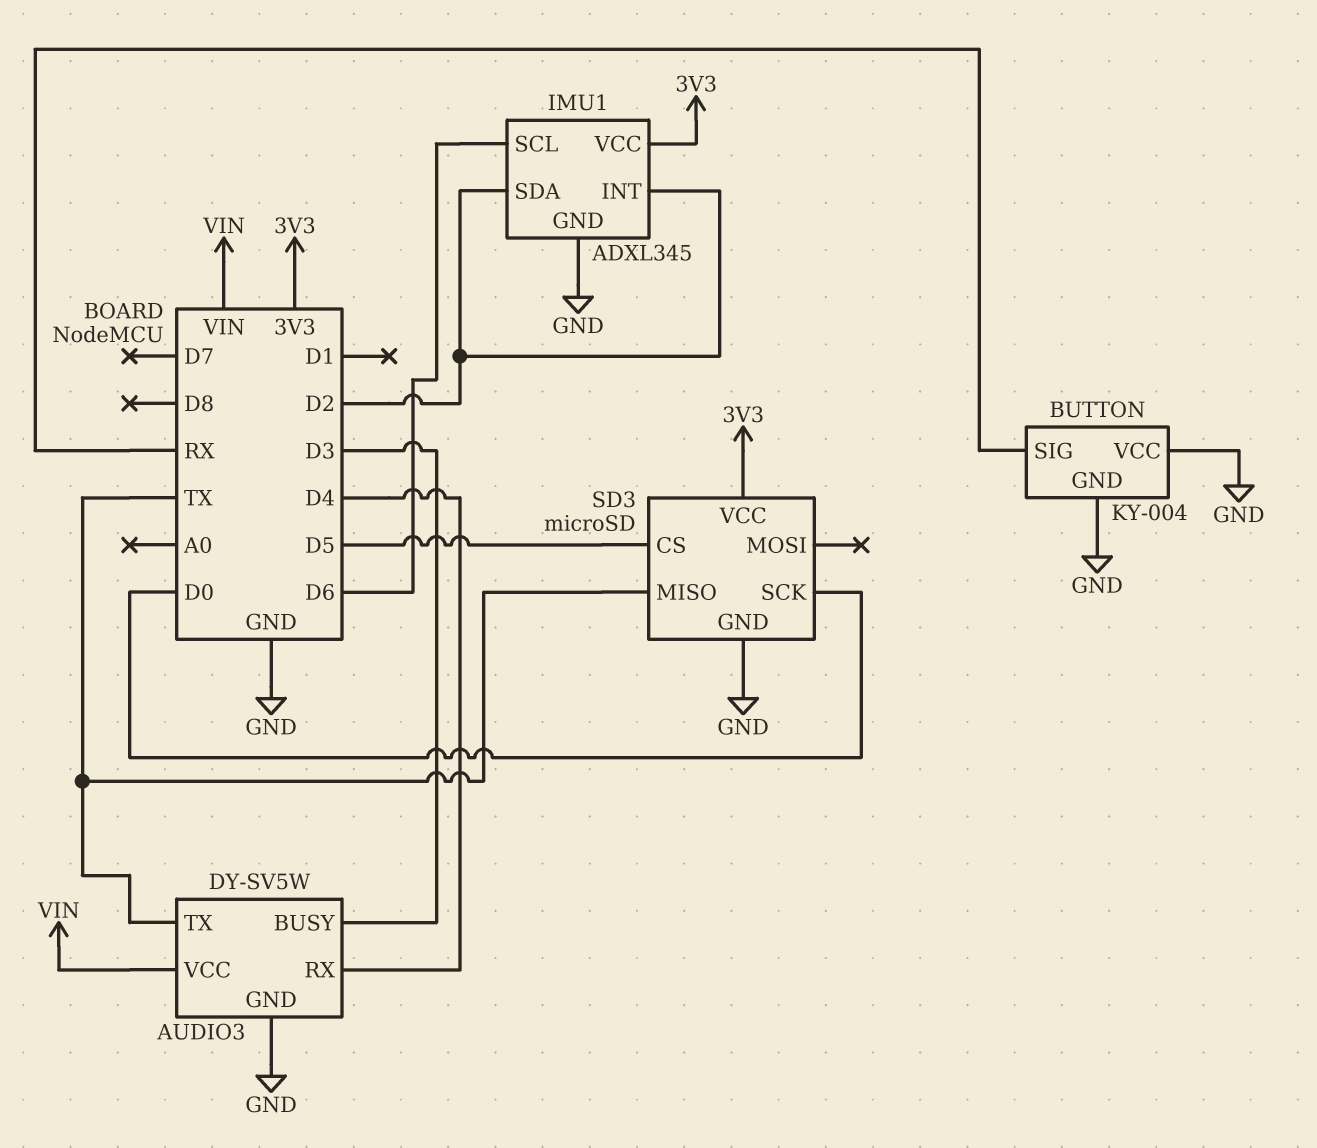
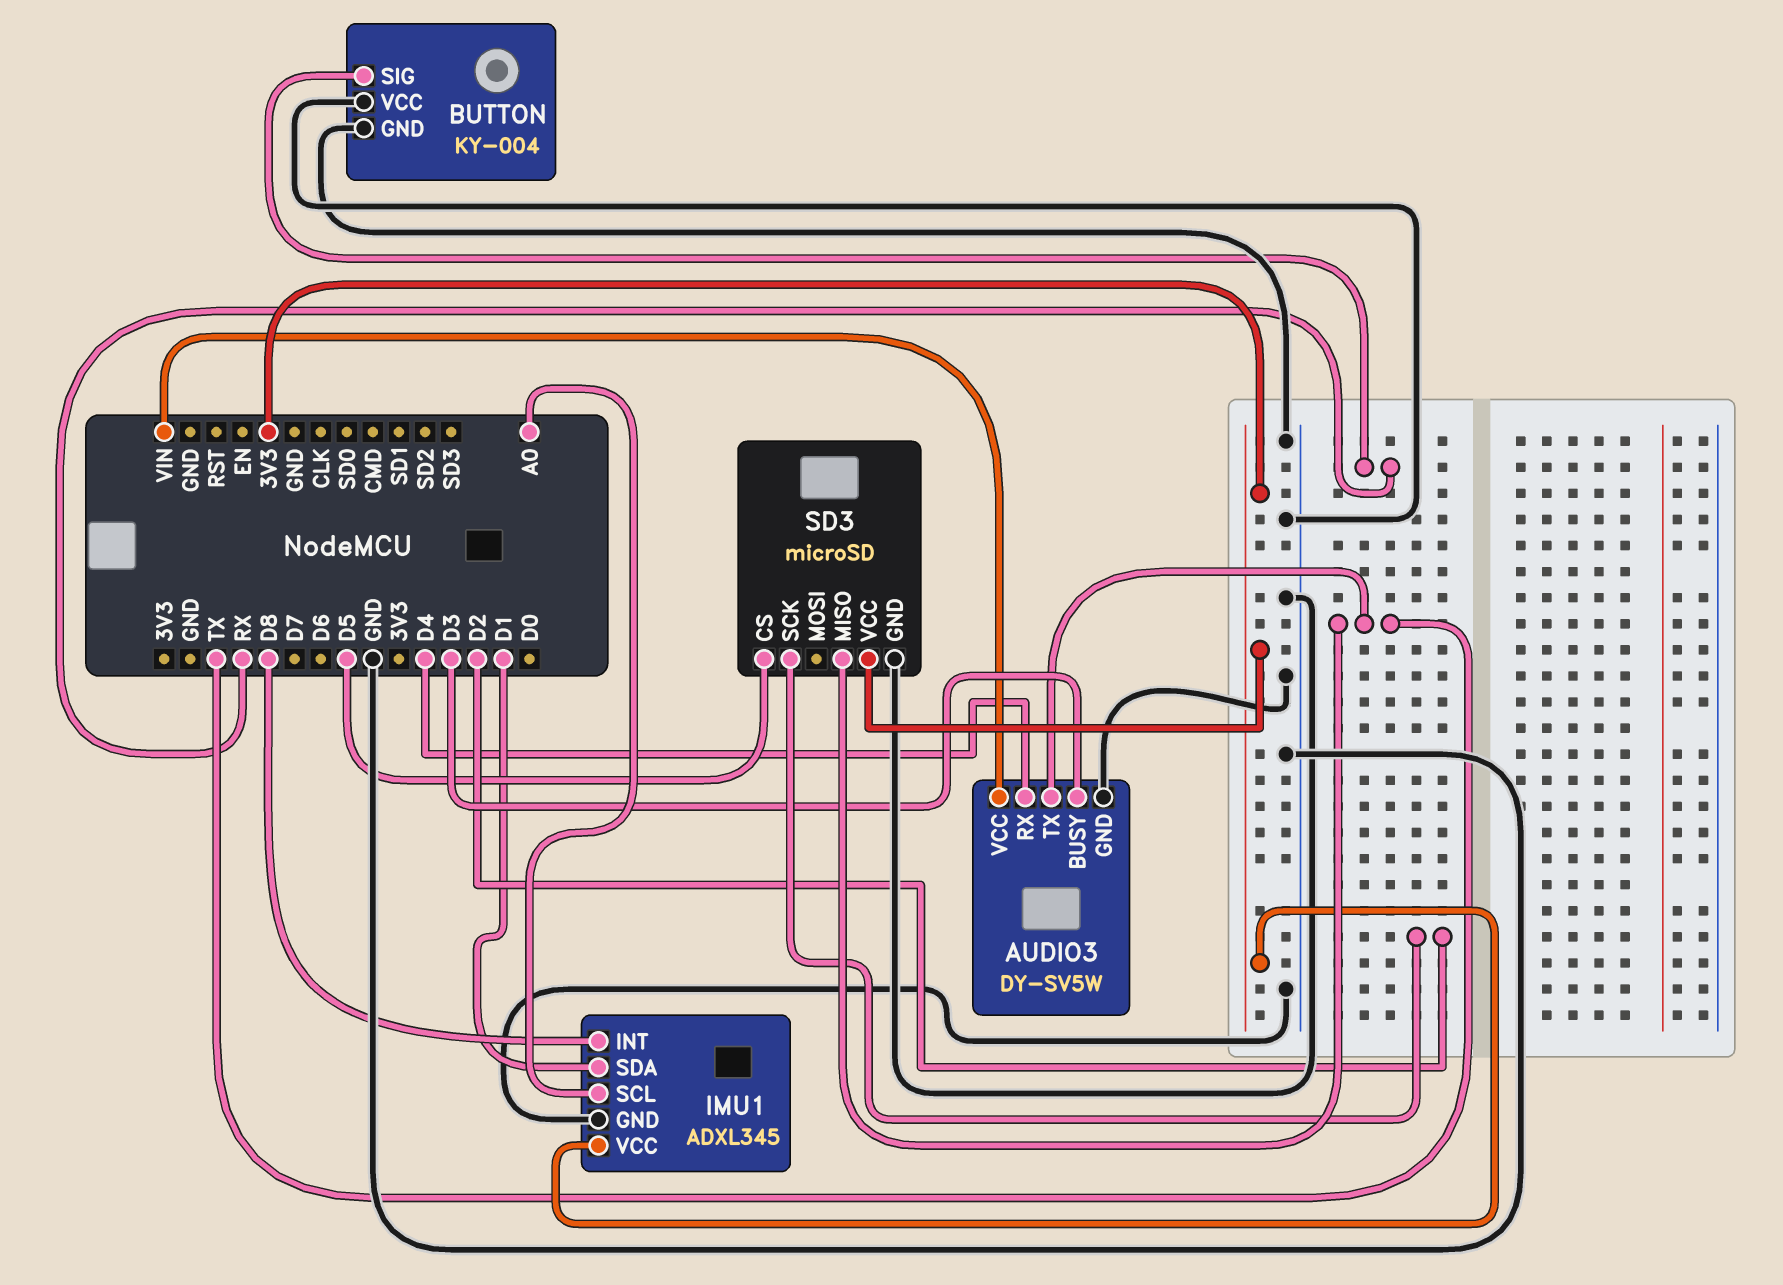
IMU1 pin INT: D2 -> D8
IMU1 pin SCL: D6 -> A0
IMU1 pin SDA: D2 -> D1
SD3 pin SCK: D0 -> D2

